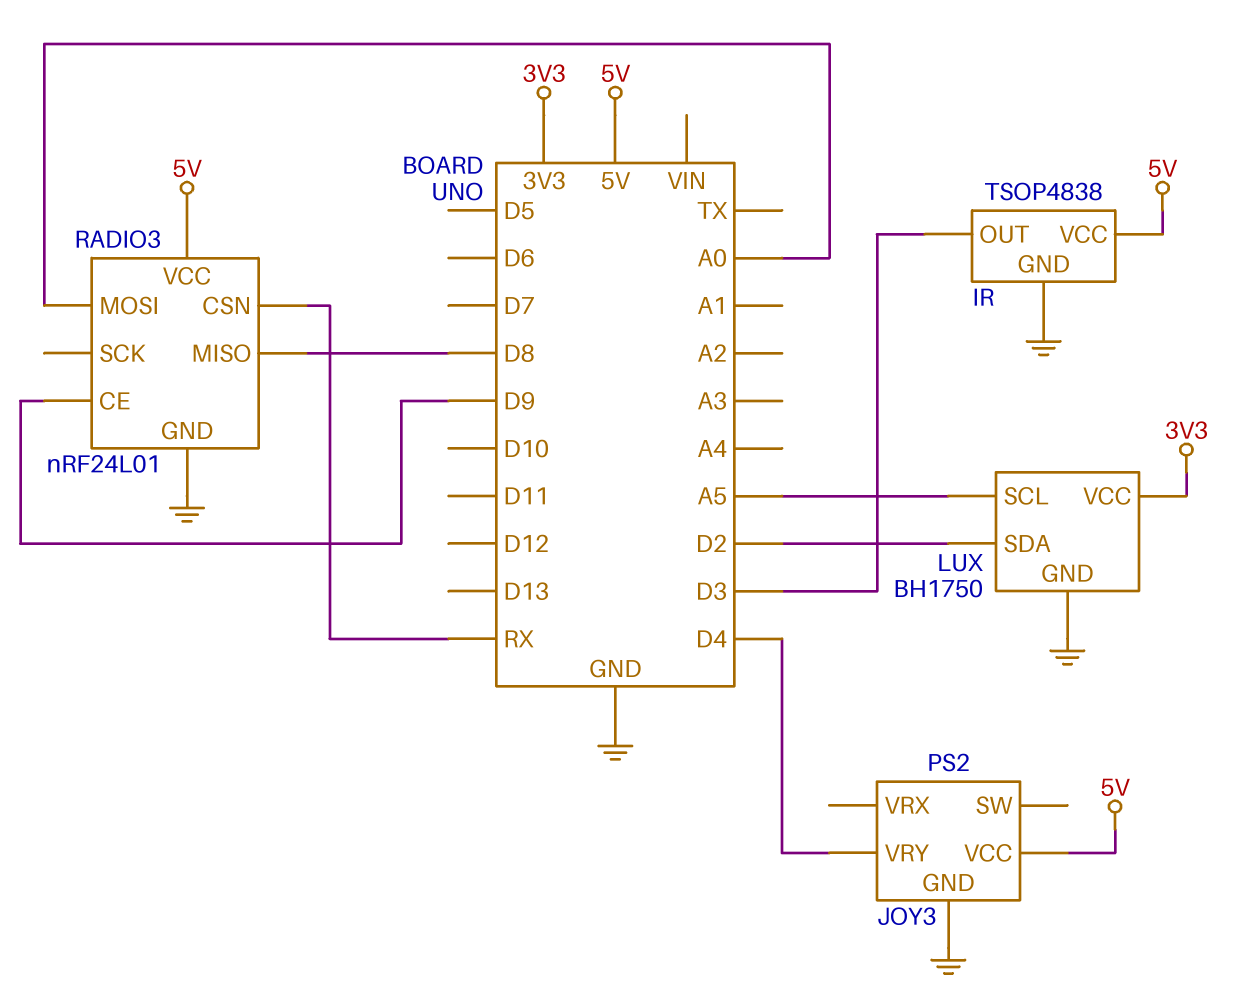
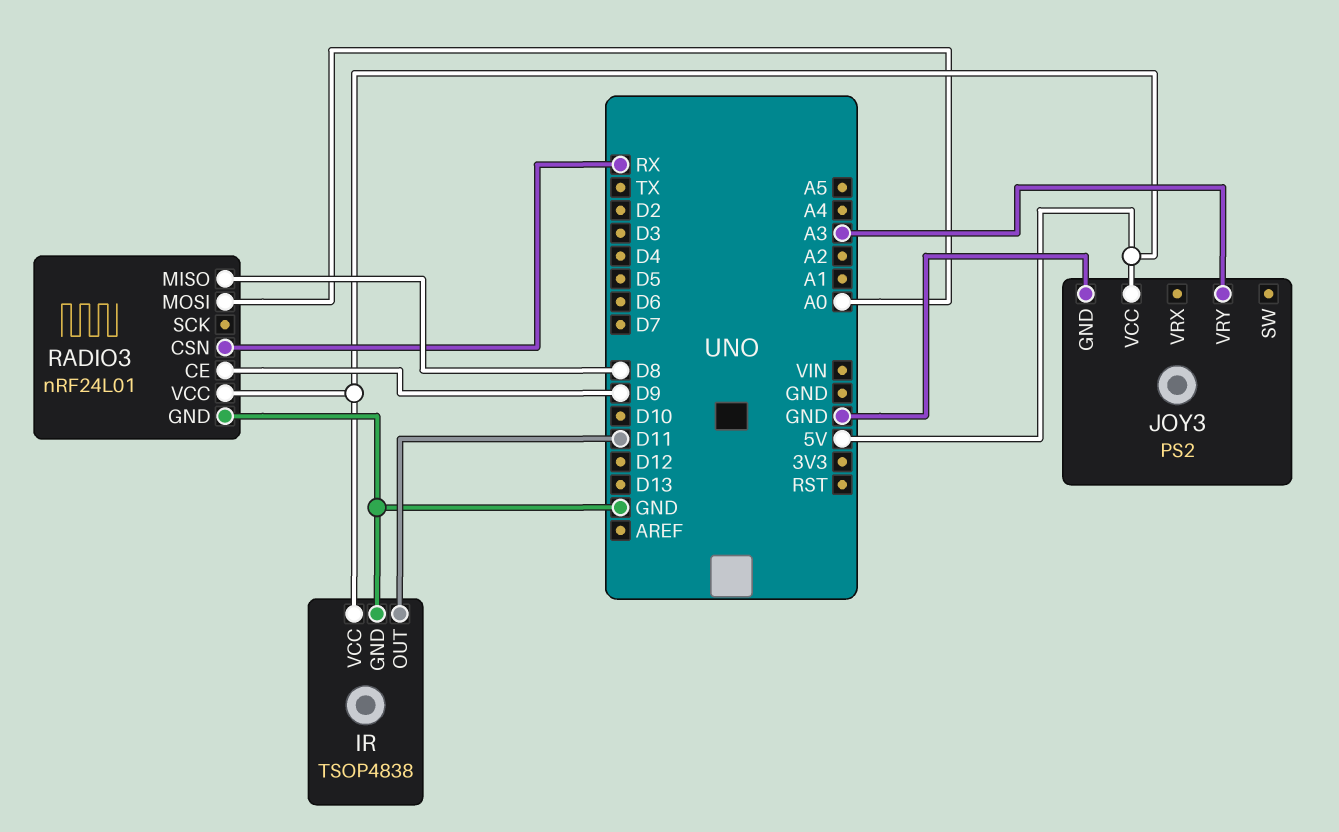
IR pin OUT: D3 -> D11
JOY3 pin VRY: D4 -> A3
LUX: BH1750 -> none
LUX pin GND: GND -> none
LUX pin SCL: A5 -> none
LUX pin SDA: D2 -> none
LUX pin VCC: 3V3 -> none

